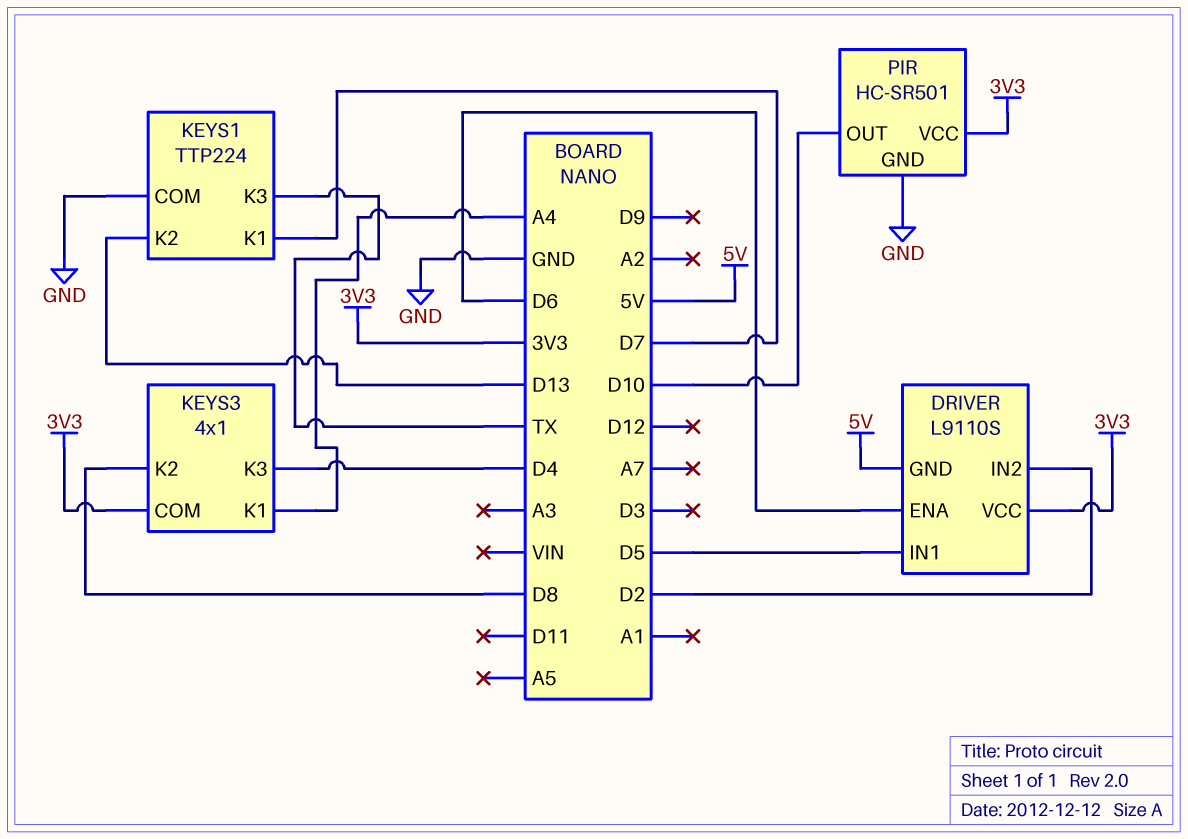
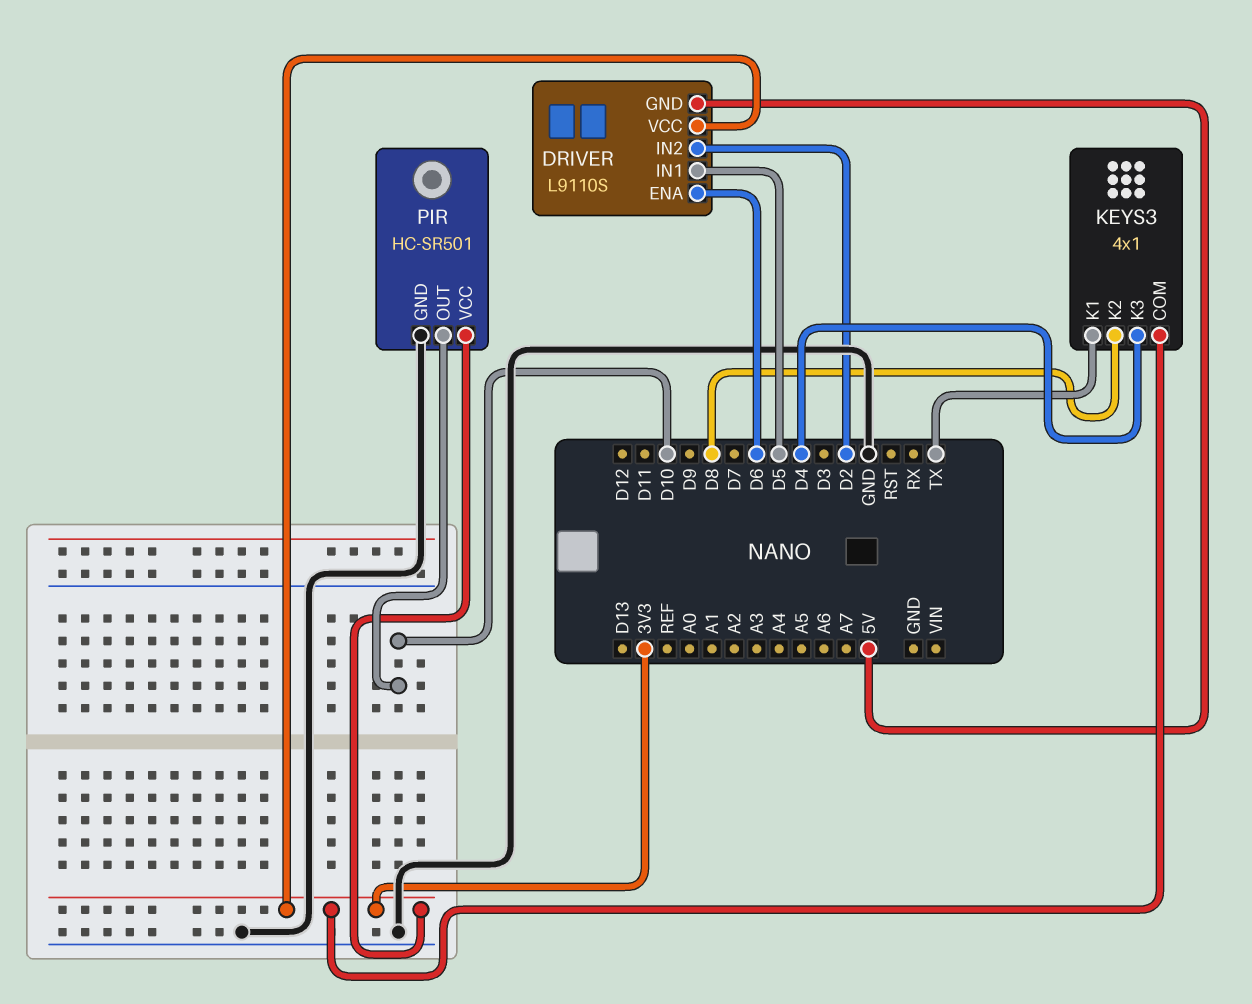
KEYS1: TTP224 -> none
KEYS1 pin COM: GND -> none
KEYS1 pin K1: D7 -> none
KEYS1 pin K2: D13 -> none
KEYS1 pin K3: TX -> none
KEYS3 pin K1: A4 -> TX

